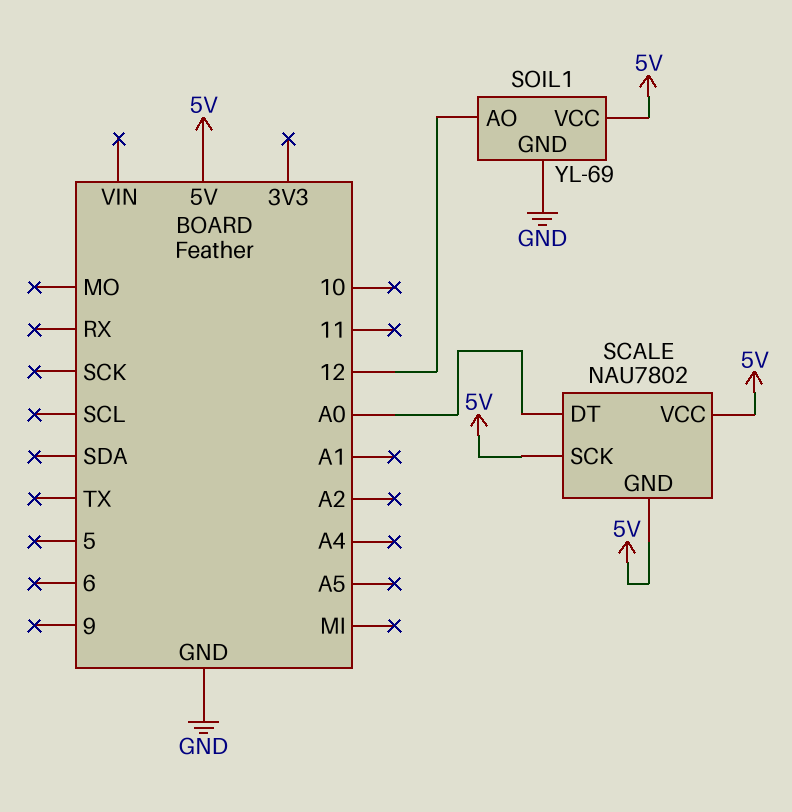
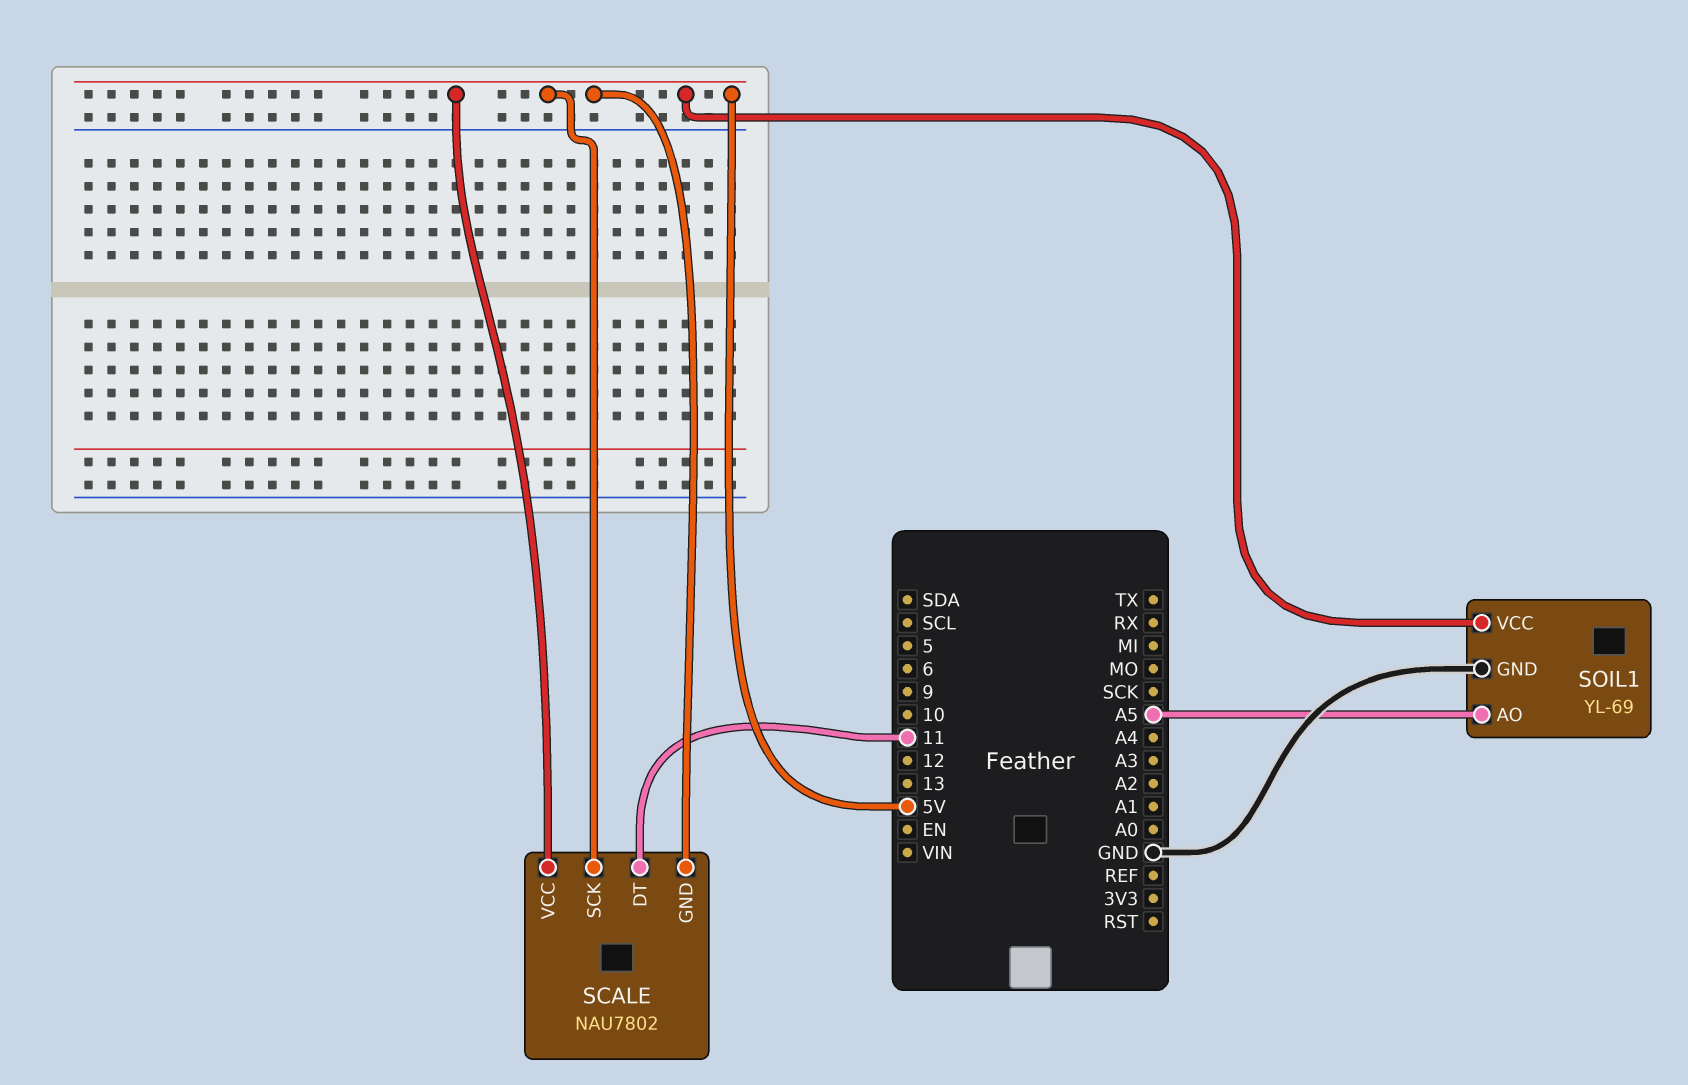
SCALE pin DT: A0 -> 11
SOIL1 pin AO: 12 -> A5

